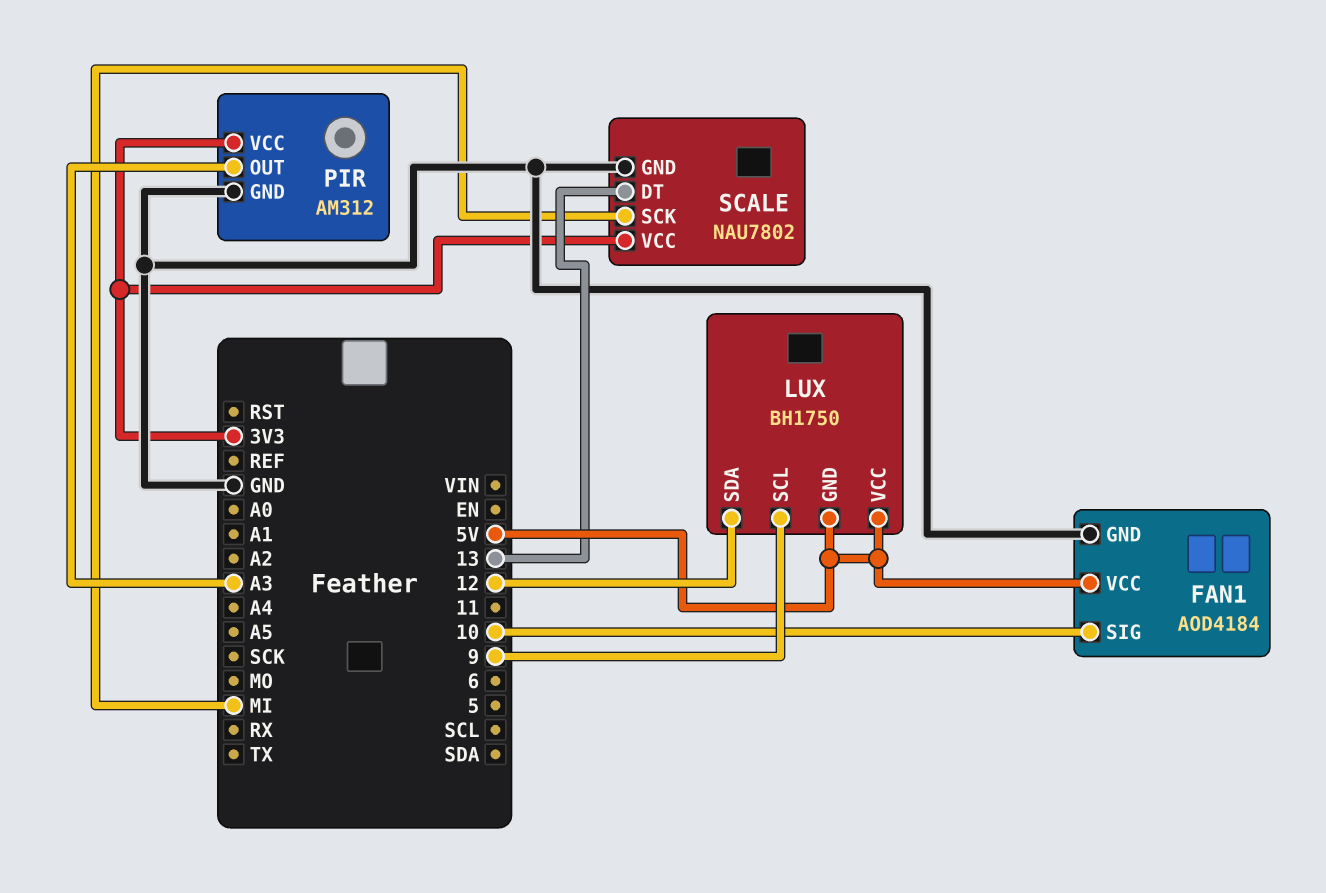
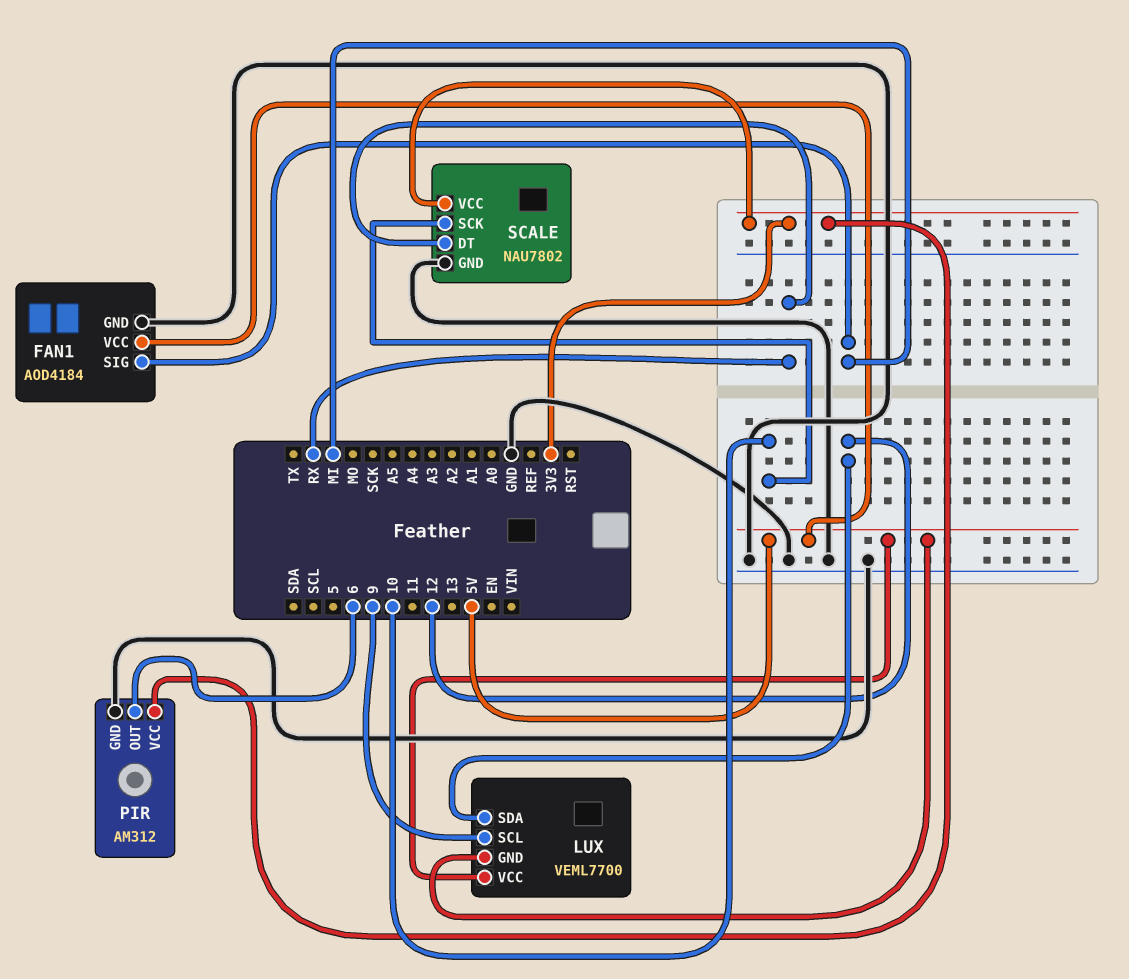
FAN1 pin SIG: 10 -> MI
LUX: BH1750 -> VEML7700
PIR pin OUT: A3 -> 6
SCALE pin DT: 13 -> RX
SCALE pin SCK: MI -> 10

